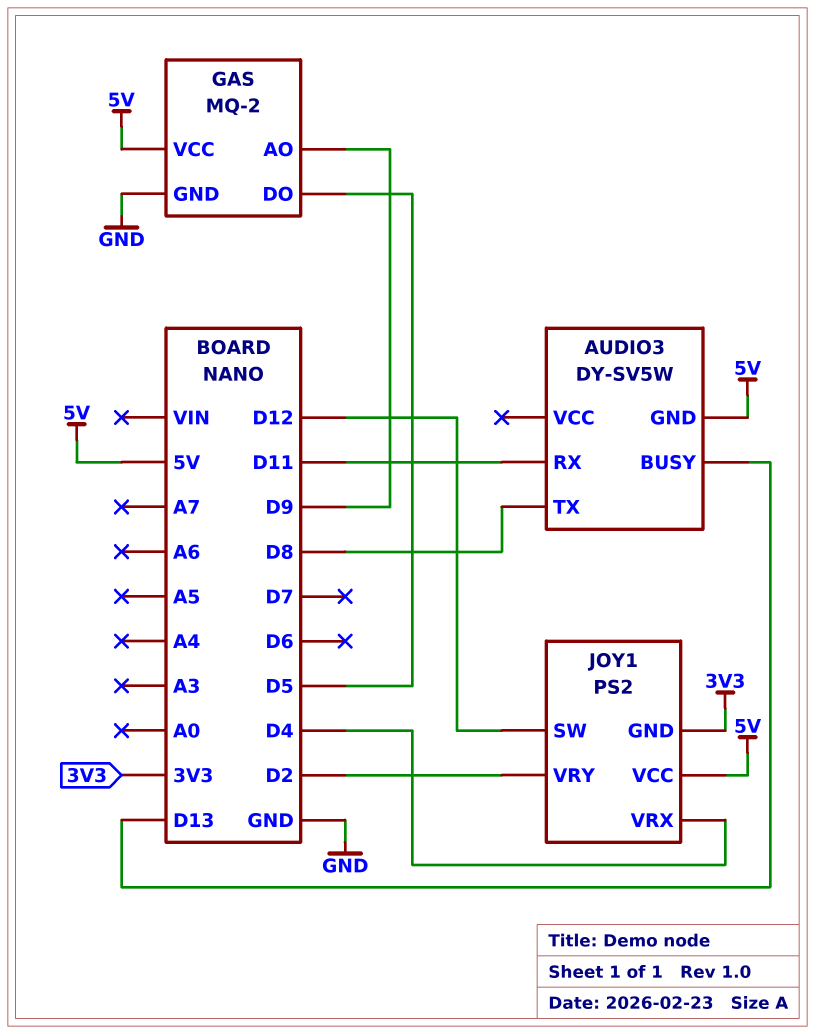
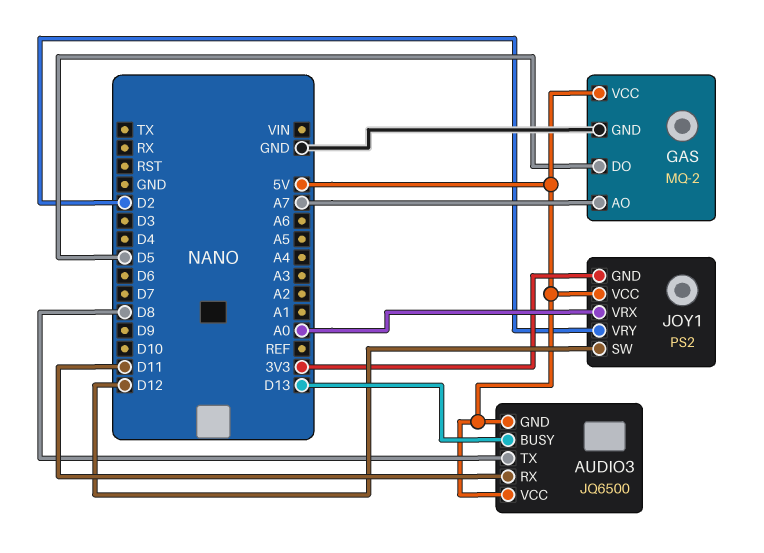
AUDIO3: DY-SV5W -> JQ6500
AUDIO3 pin VCC: none -> 5V
GAS pin AO: D9 -> A7
JOY1 pin VRX: D4 -> A0

